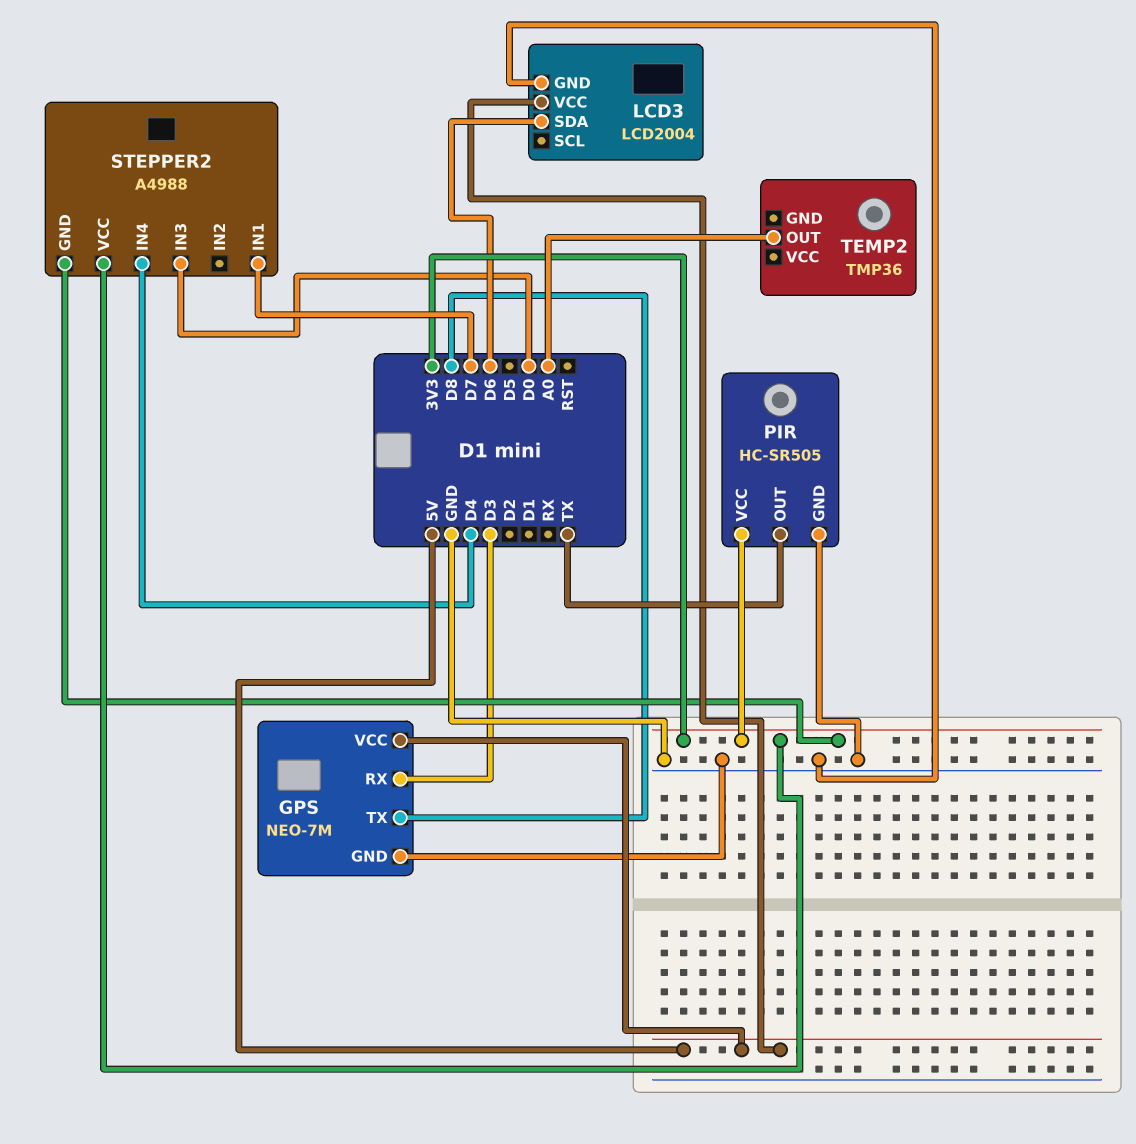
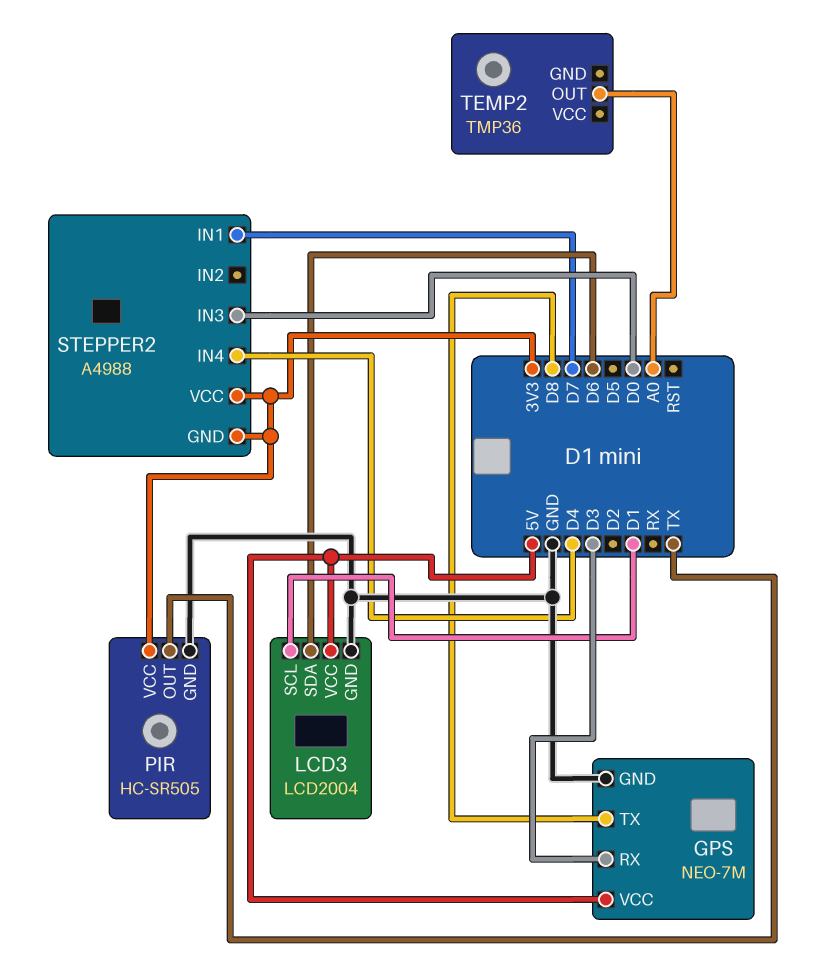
LCD3 pin SCL: none -> D1

